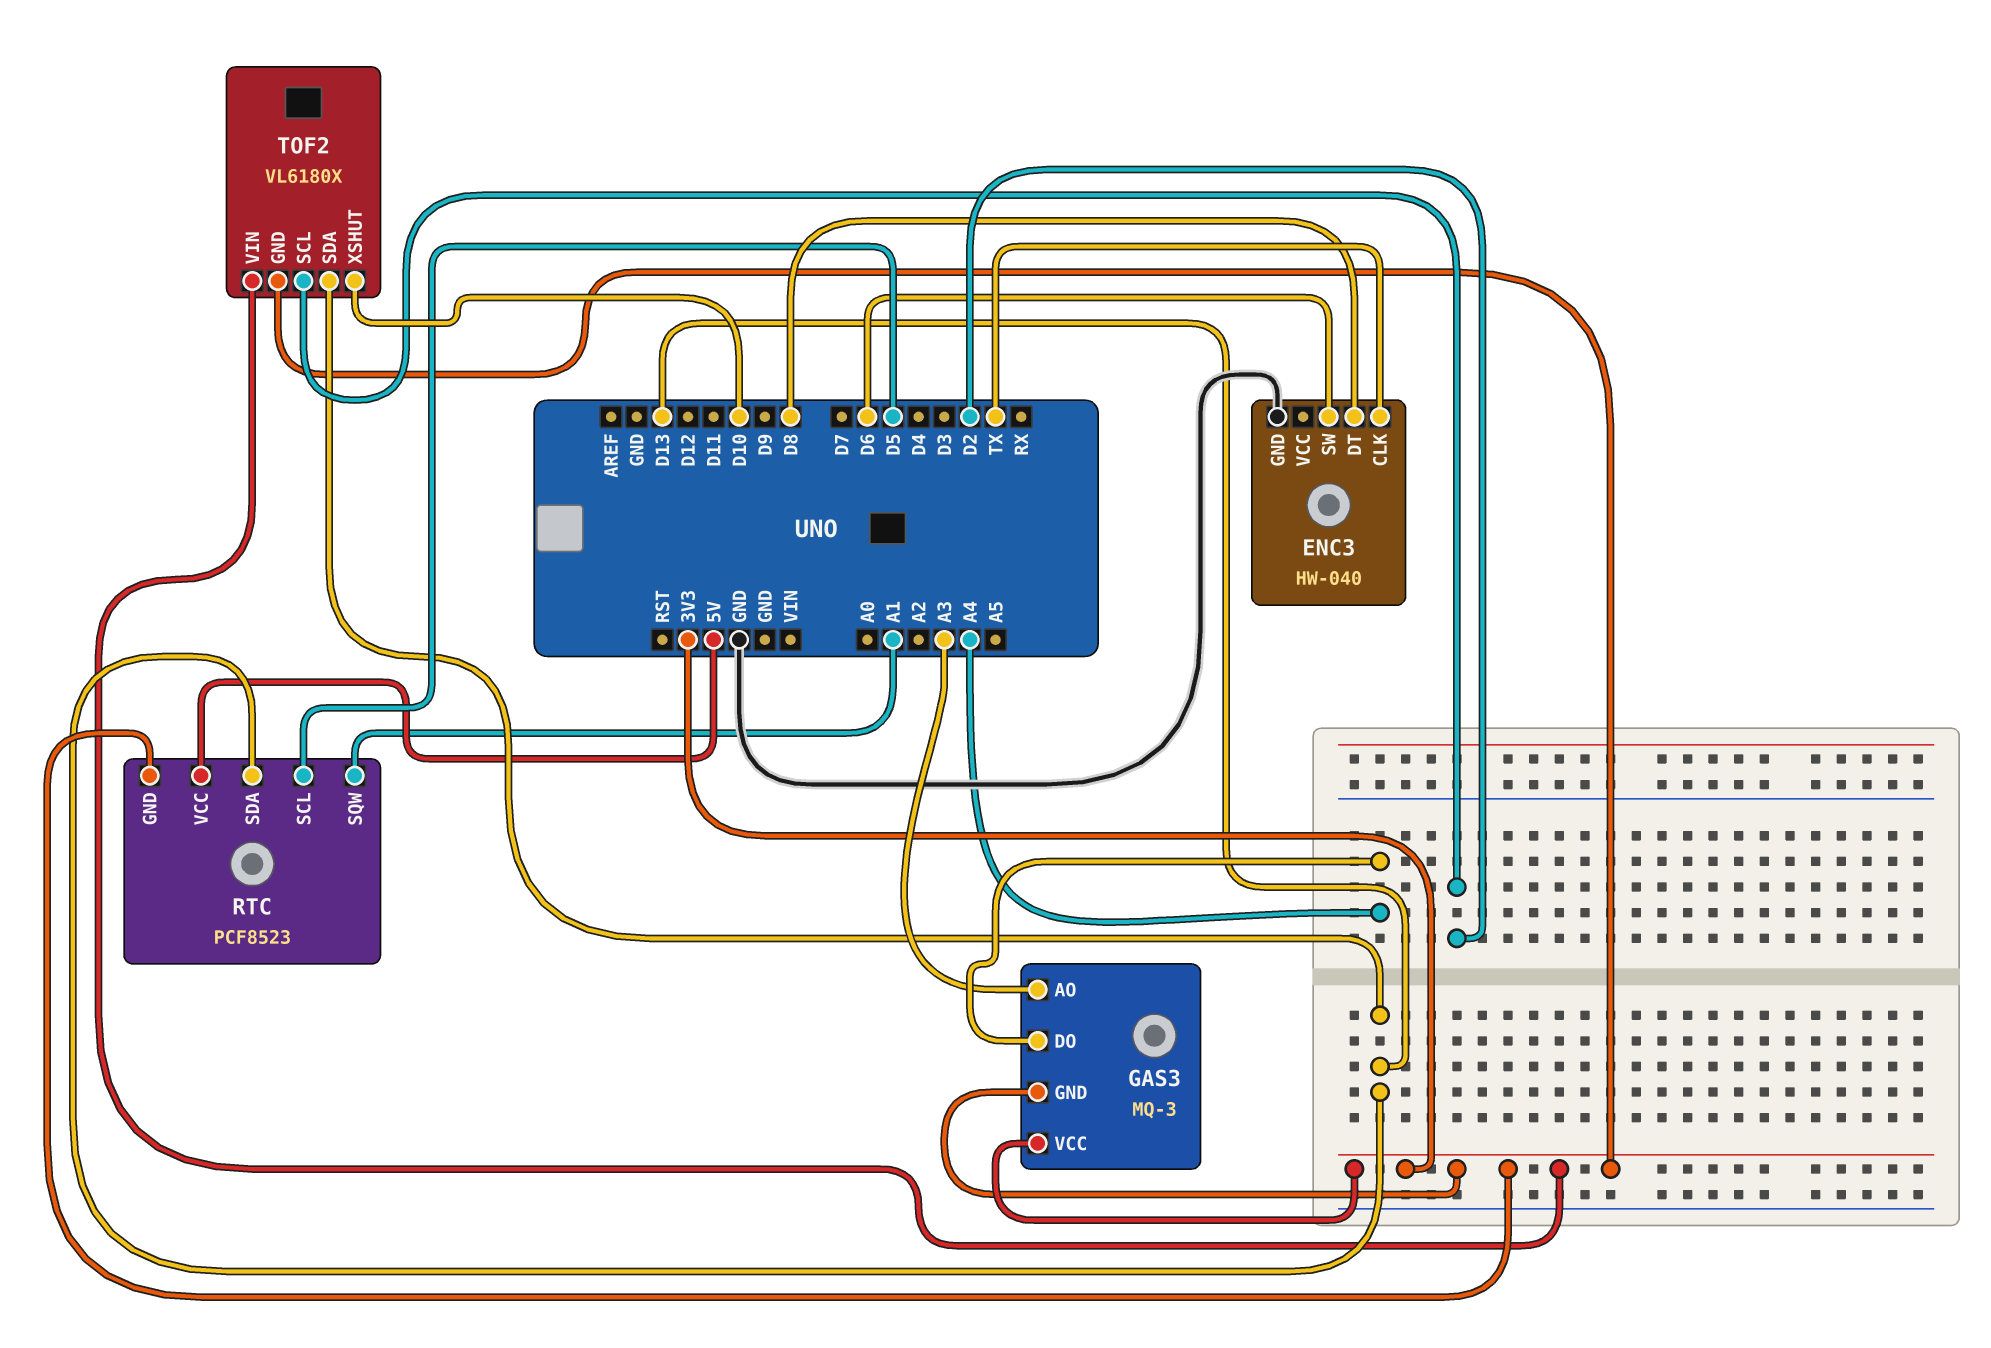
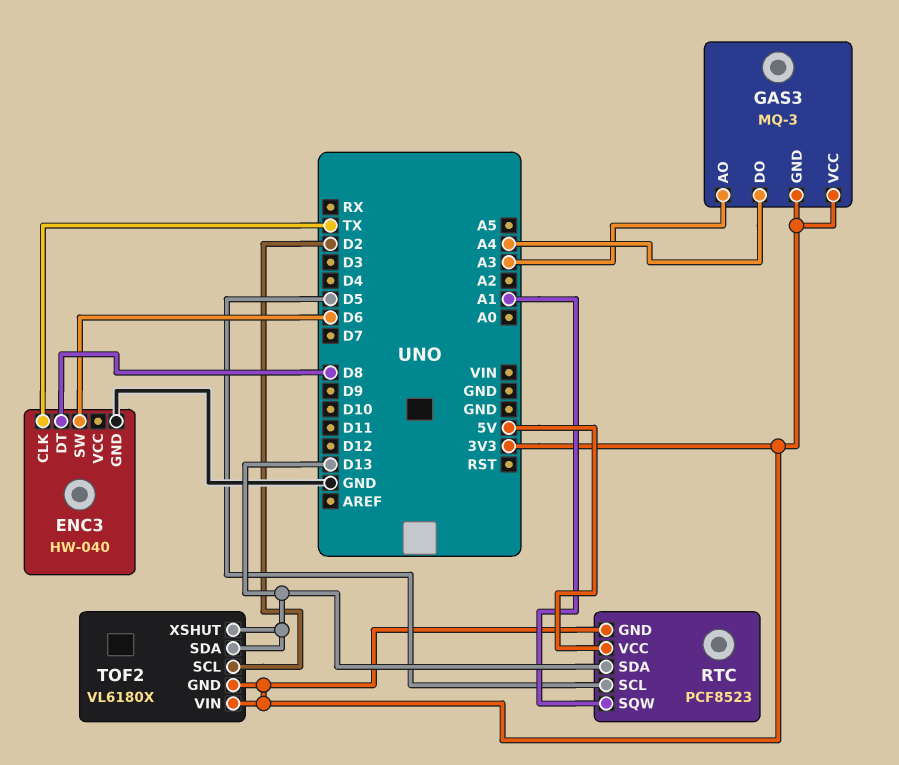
TOF2 pin XSHUT: D10 -> D13

